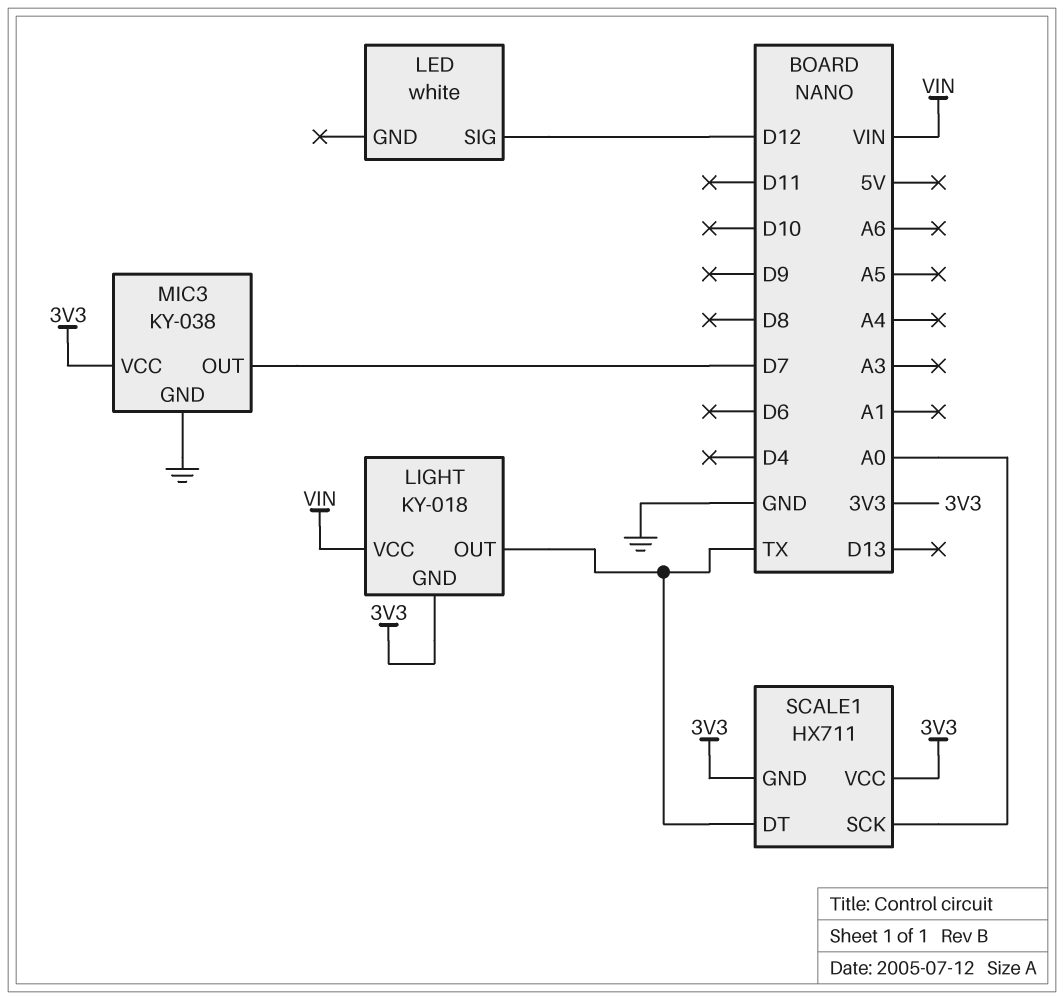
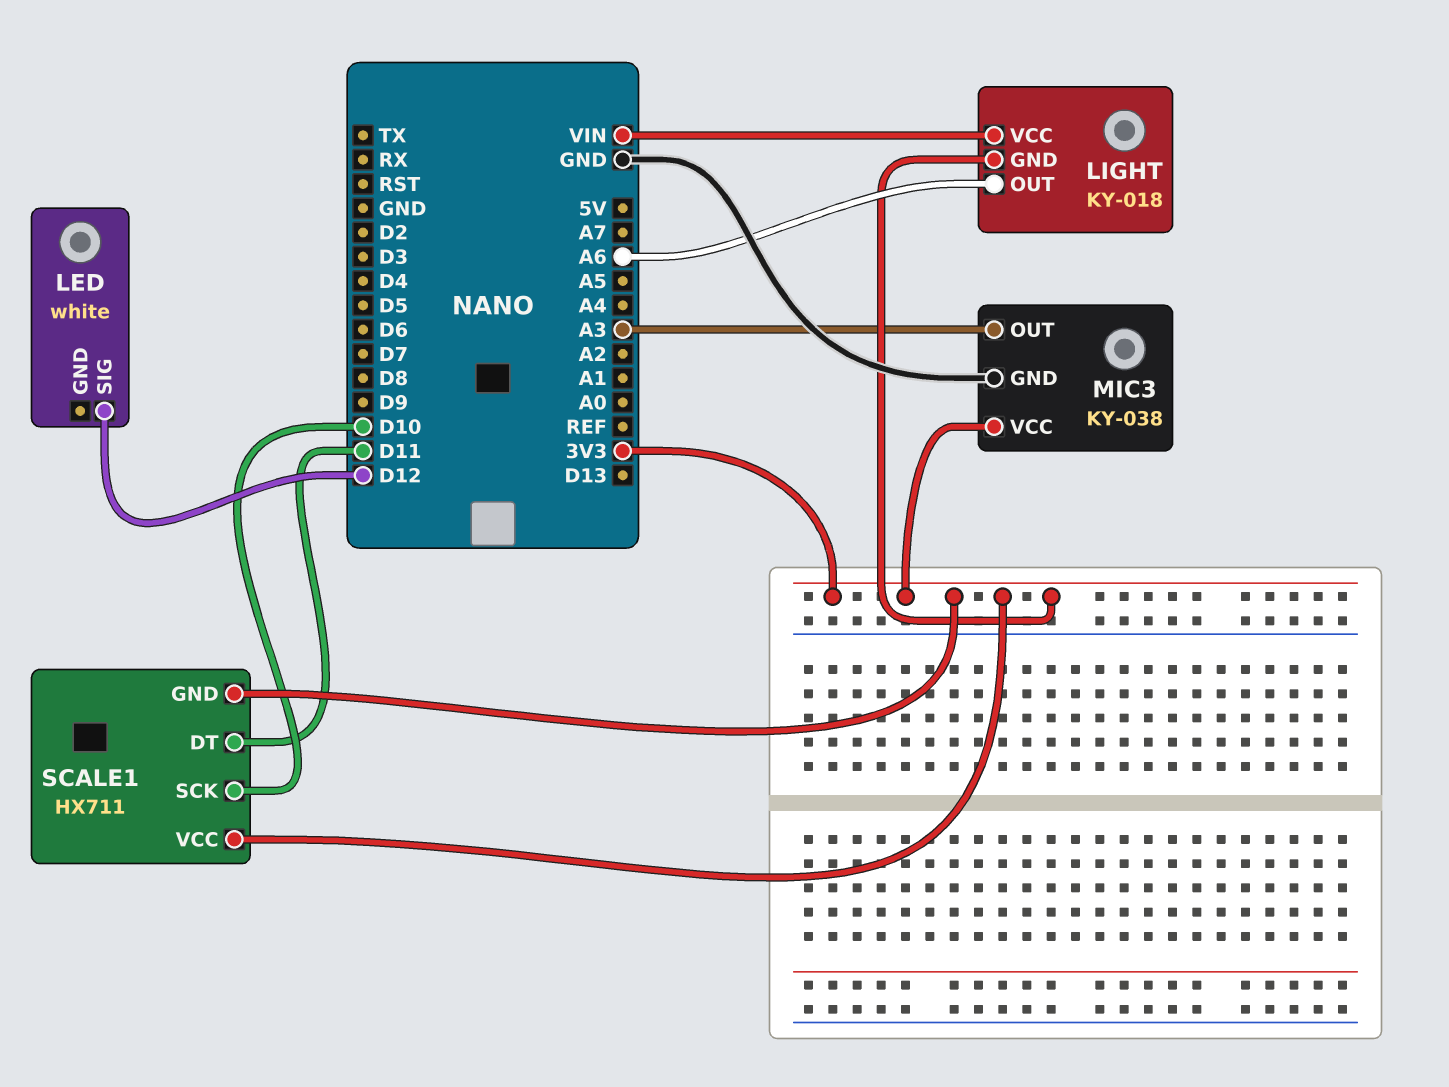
LIGHT pin OUT: TX -> A6
MIC3 pin OUT: D7 -> A3
SCALE1 pin DT: TX -> D11
SCALE1 pin SCK: A0 -> D10

